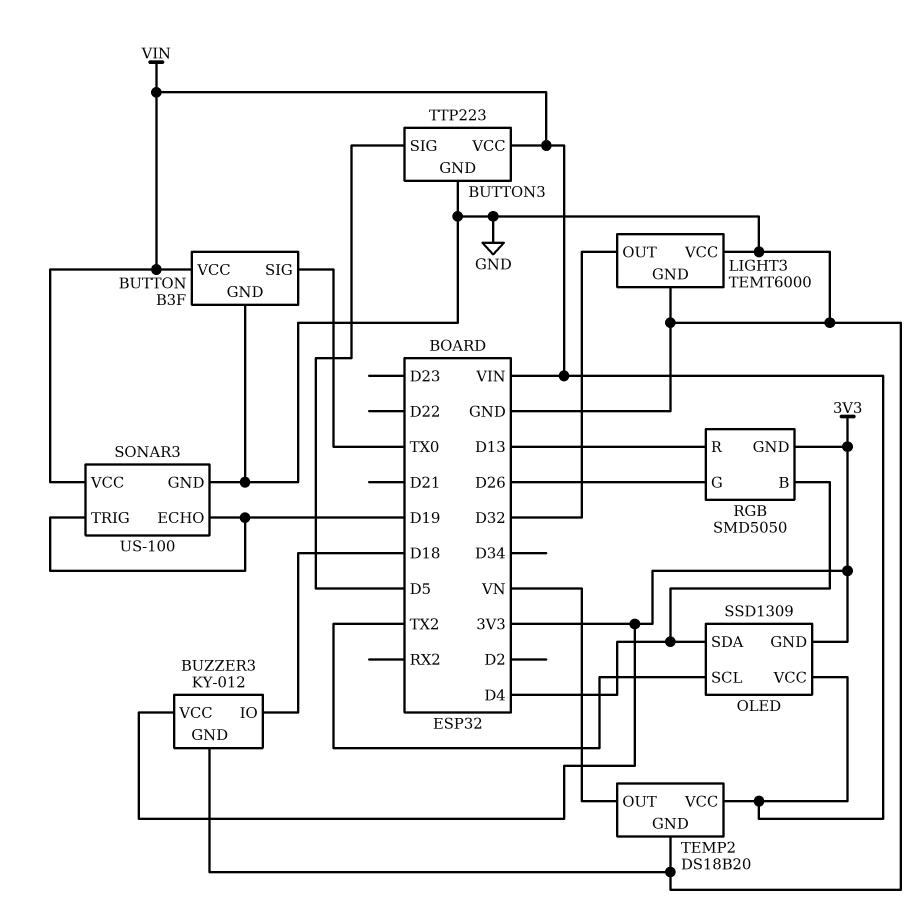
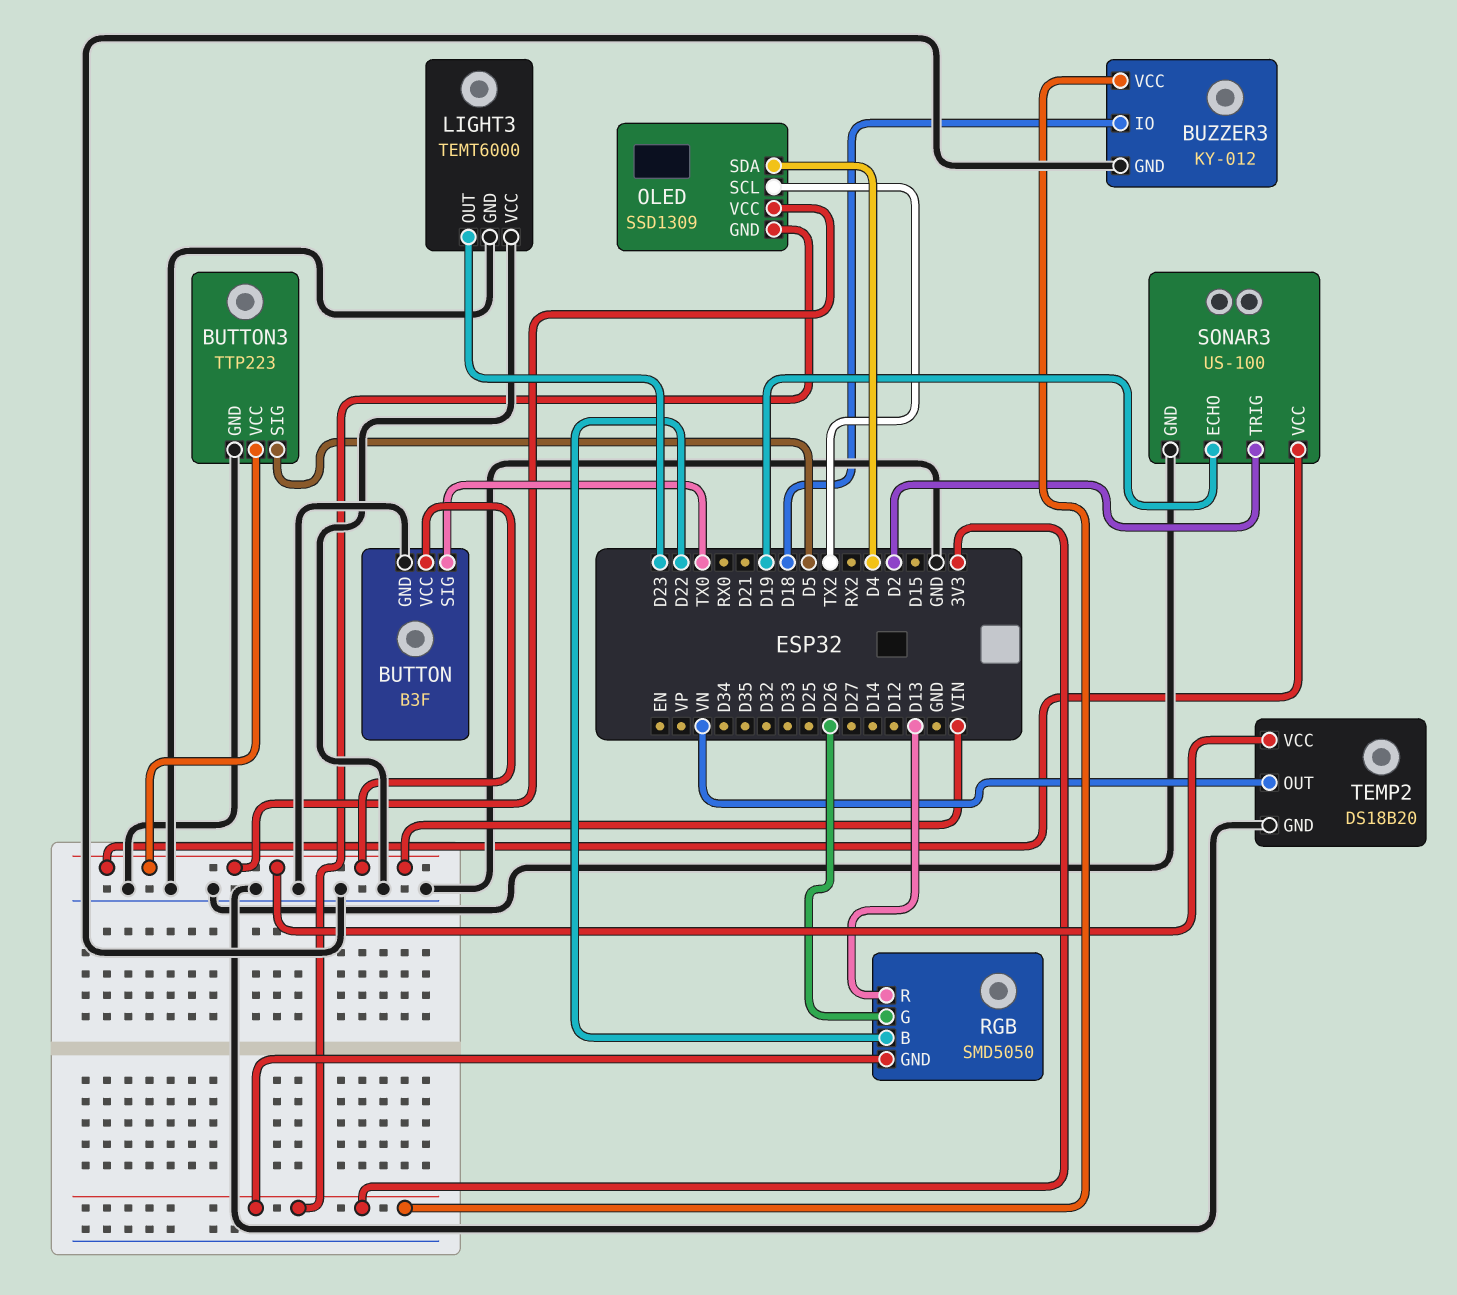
LIGHT3 pin OUT: D32 -> D23
RGB pin B: D4 -> D22
SONAR3 pin TRIG: D19 -> D2

